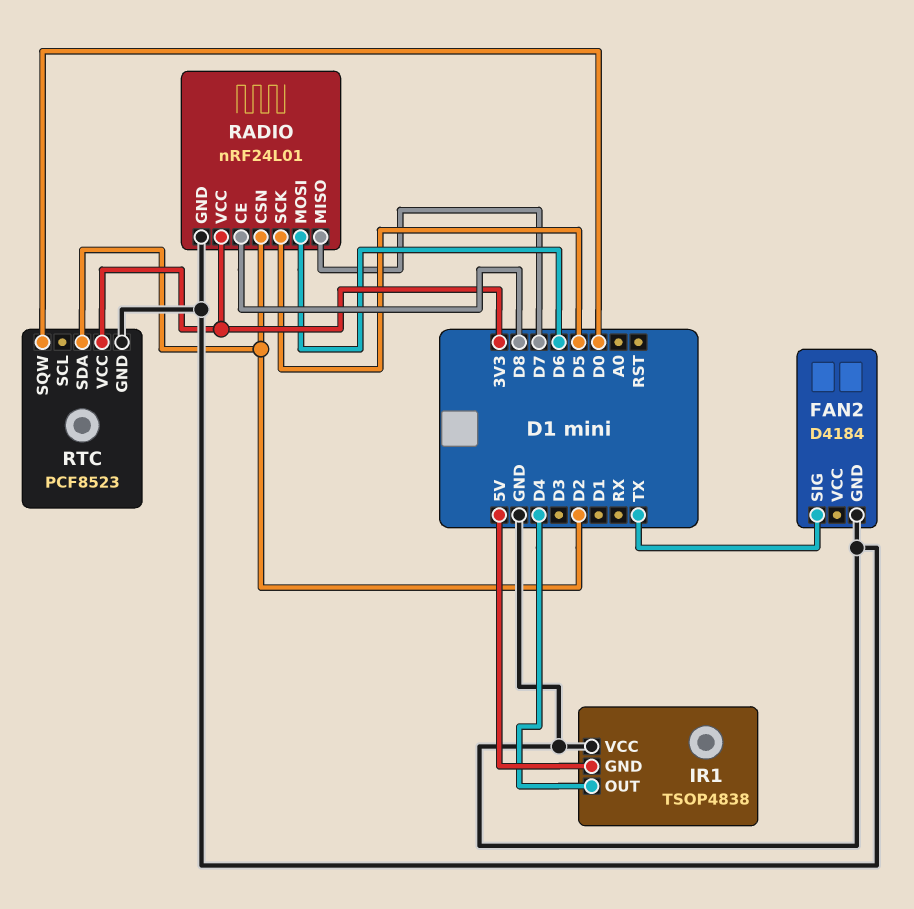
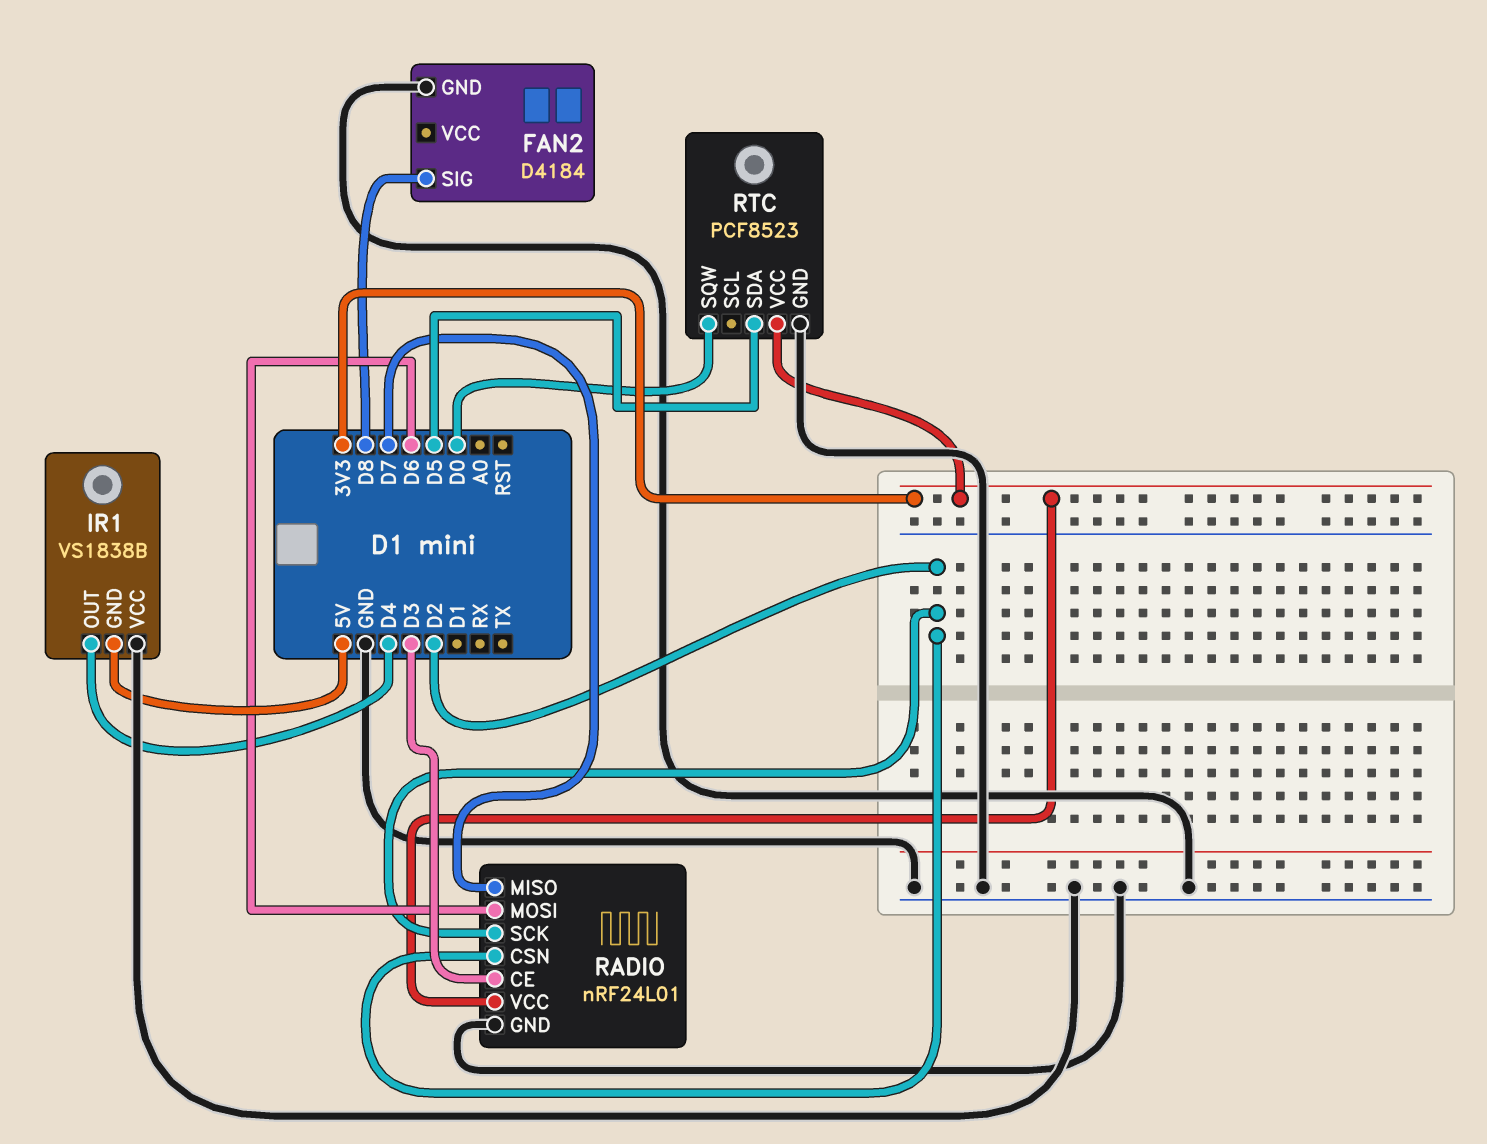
FAN2 pin SIG: TX -> D8
IR1: TSOP4838 -> VS1838B
RADIO pin CE: D8 -> D3
RADIO pin SCK: D5 -> D2
RTC pin SDA: D2 -> D5

